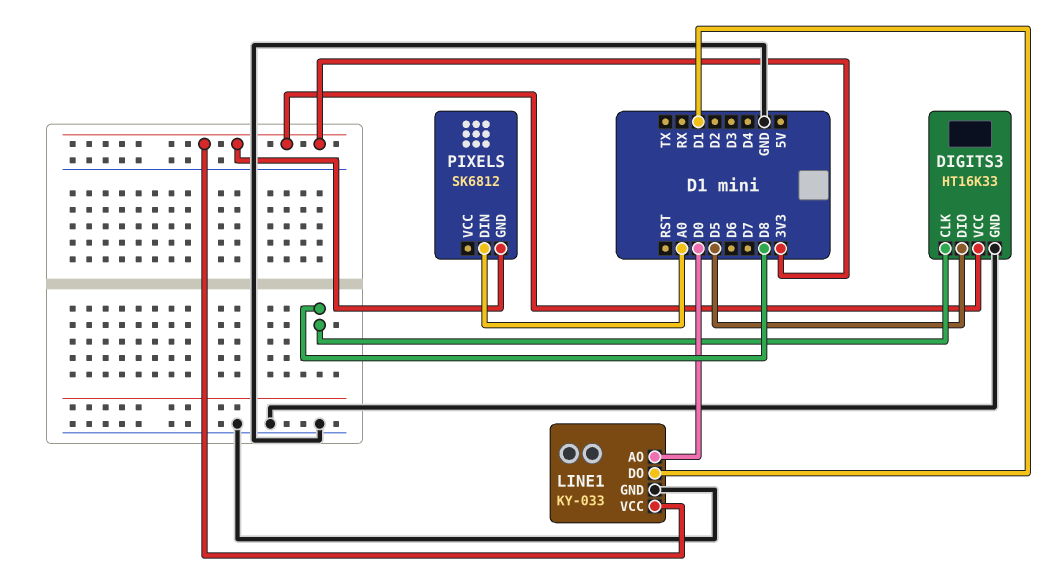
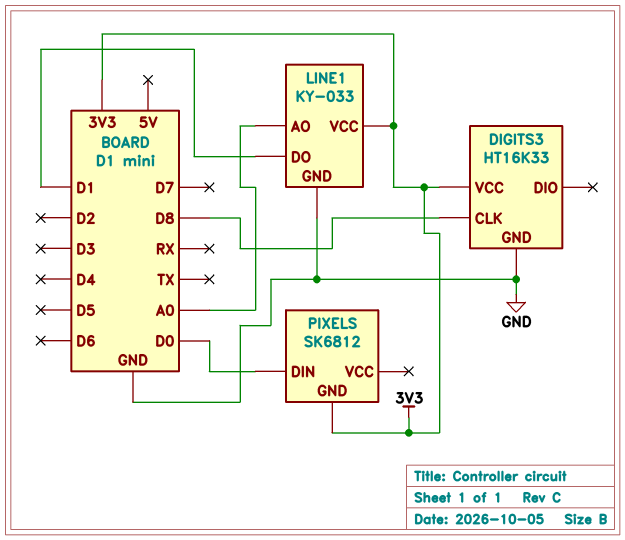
DIGITS3 pin DIO: D5 -> none
LINE1 pin AO: D0 -> A0
PIXELS pin DIN: A0 -> D0

